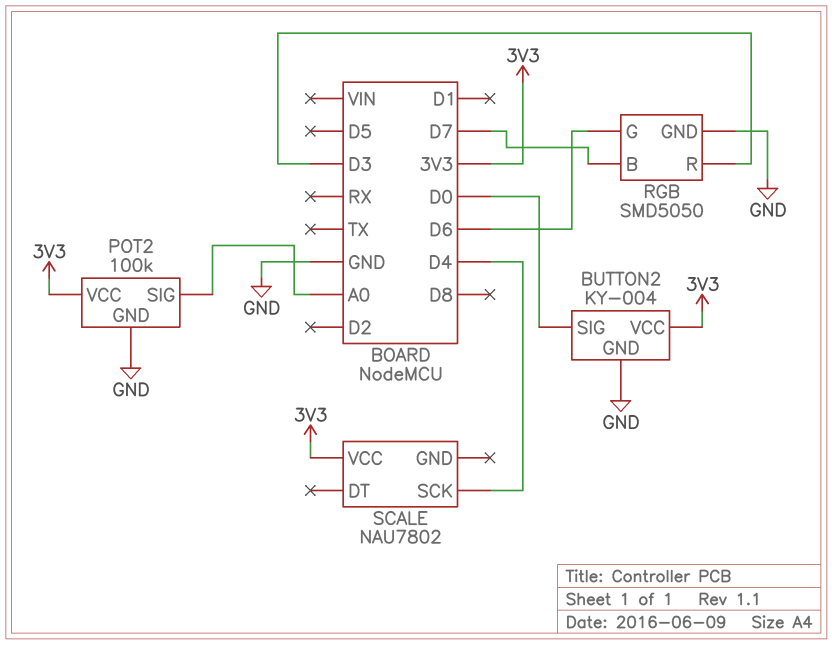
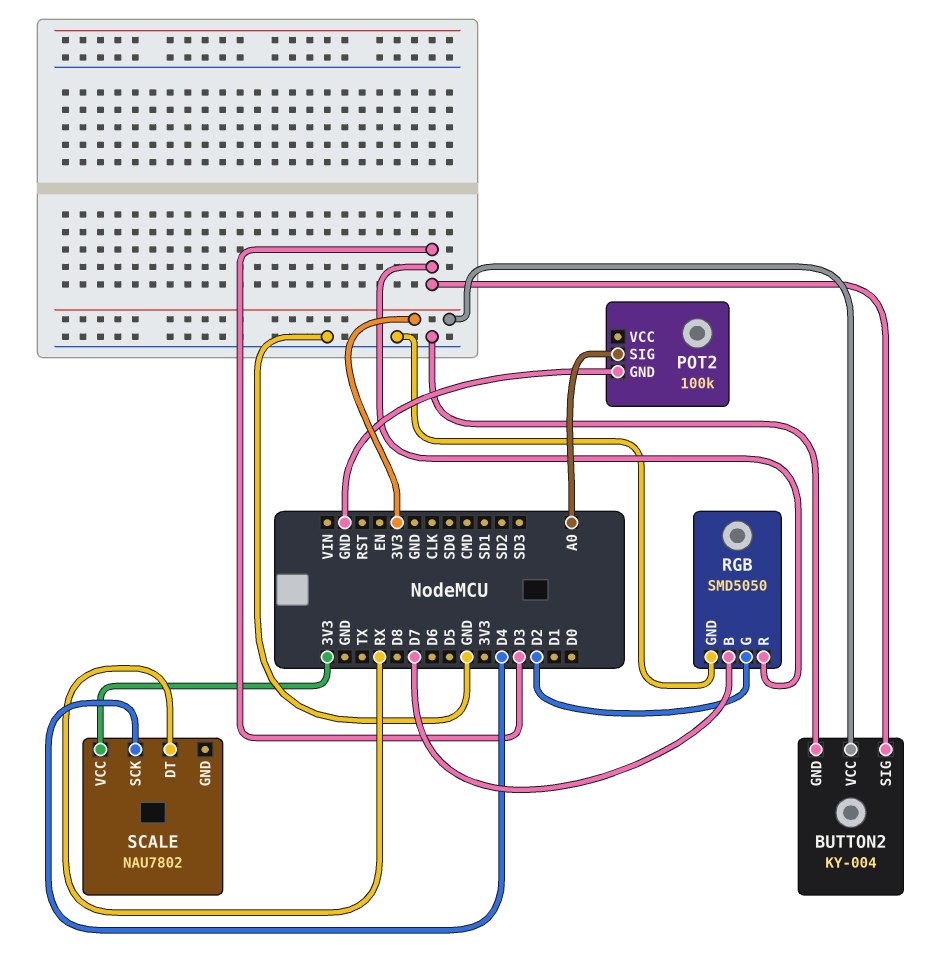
BUTTON2 pin SIG: D0 -> D3
POT2 pin VCC: 3V3 -> none
RGB pin G: D6 -> D2
SCALE pin DT: none -> RX

